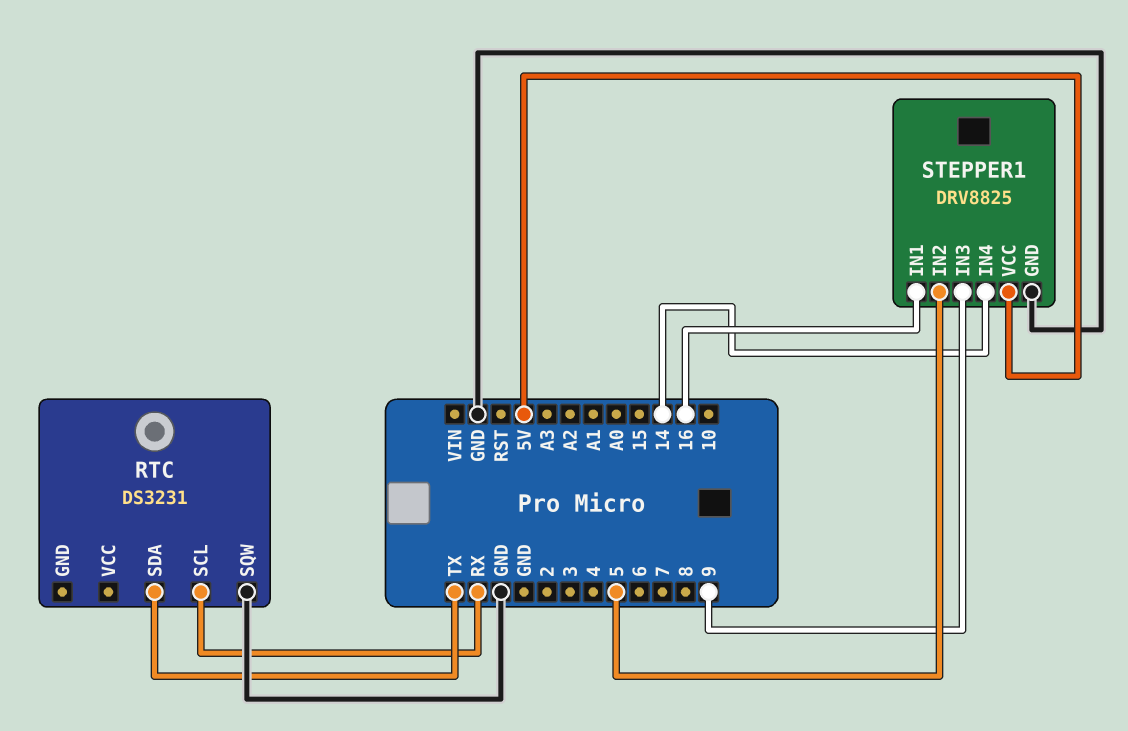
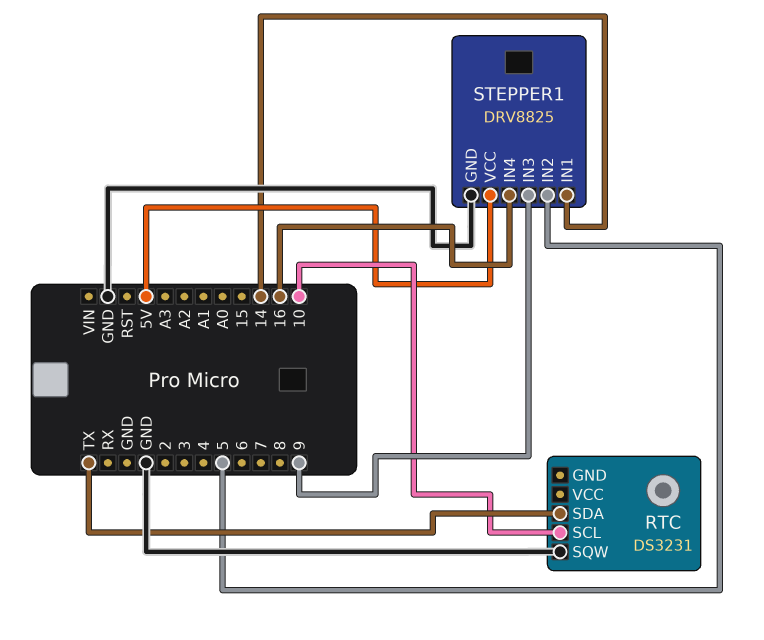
RTC pin SCL: RX -> 10
STEPPER1 pin IN1: 16 -> 14
STEPPER1 pin IN4: 14 -> 16

